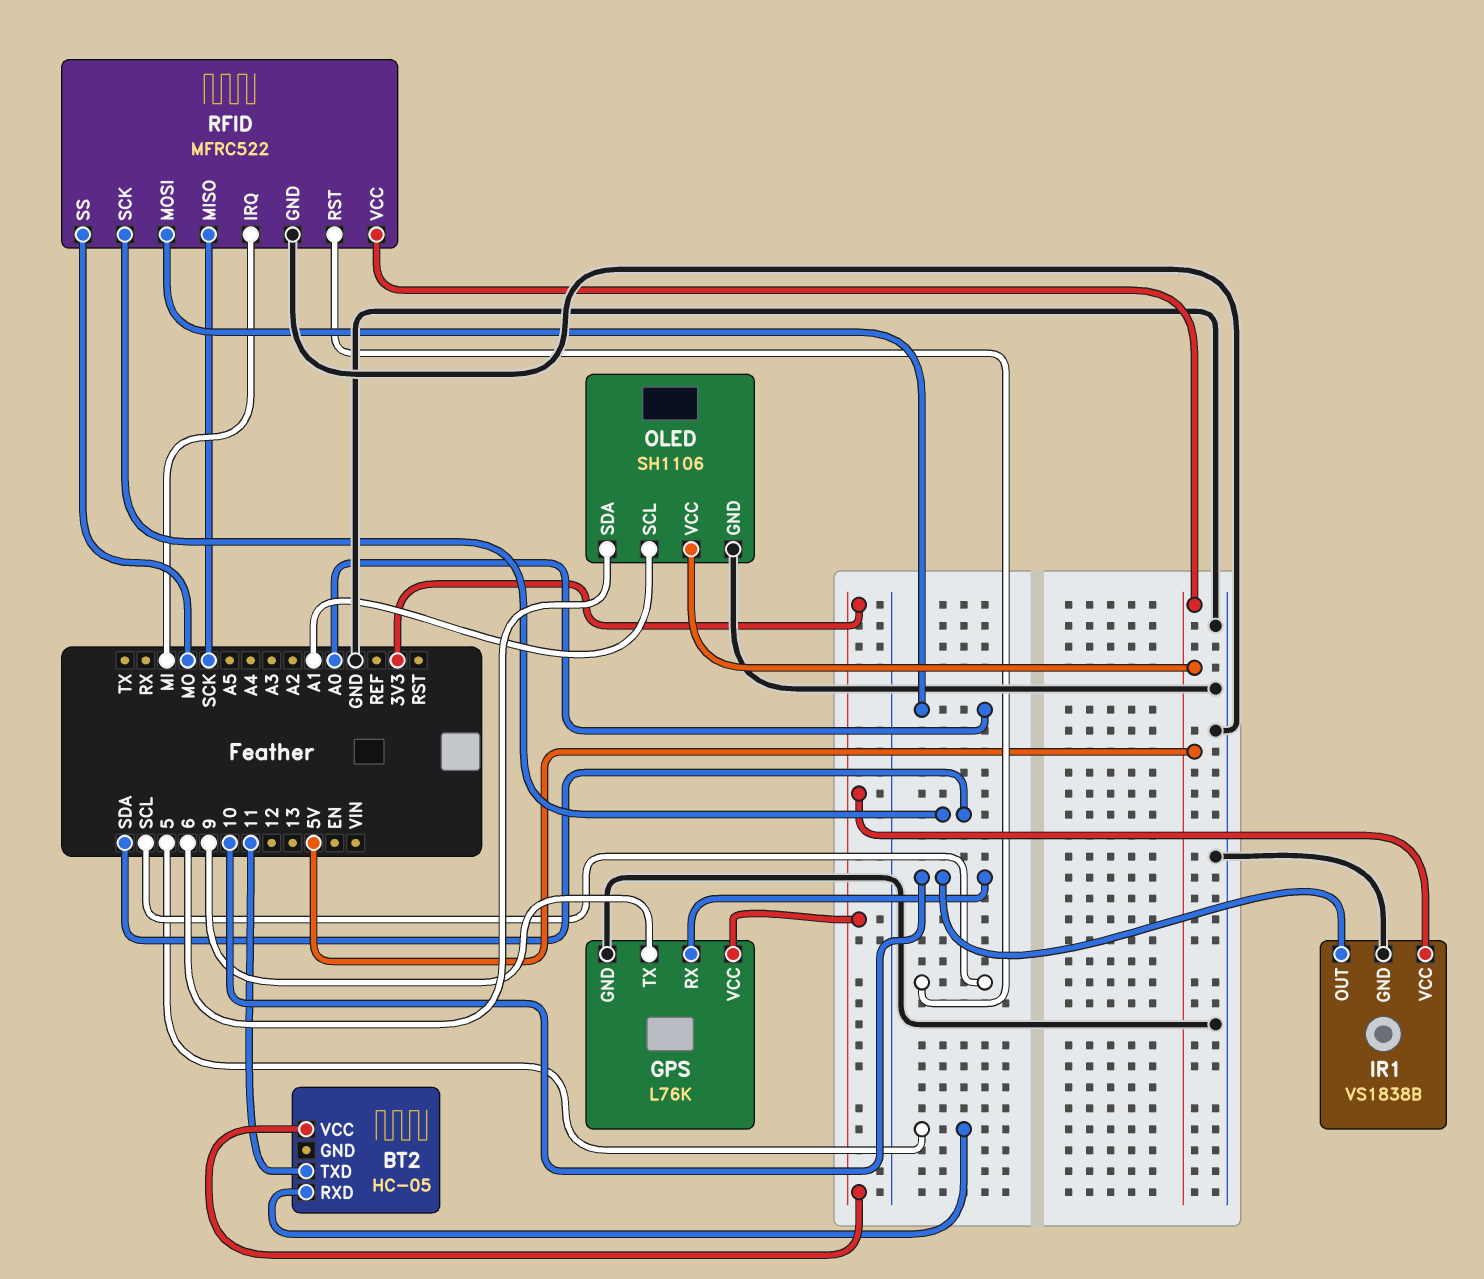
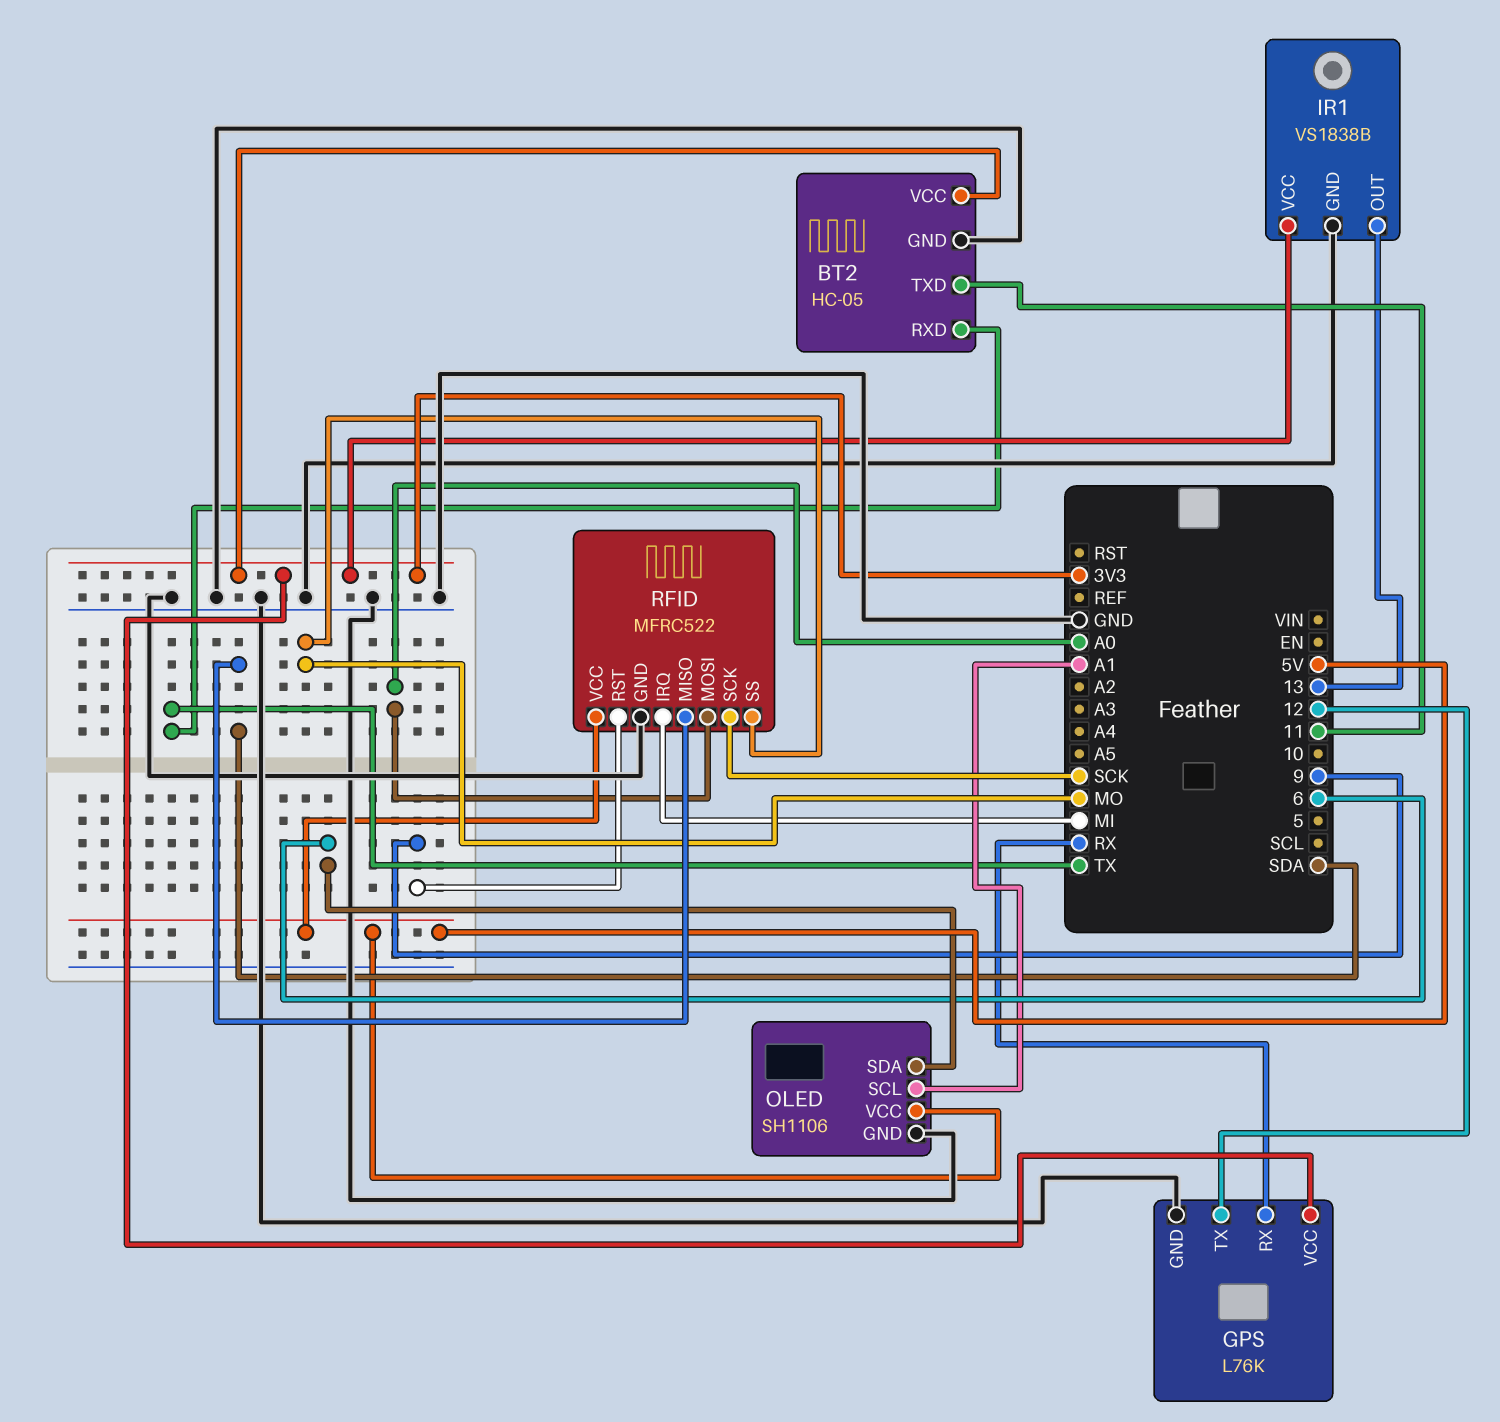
BT2 pin GND: none -> GND
BT2 pin RXD: 5 -> TX
GPS pin RX: 10 -> RX
GPS pin TX: 9 -> 12
IR1 pin OUT: 10 -> 13
RFID pin MISO: SCK -> SDA
RFID pin RST: SCL -> 9
RFID pin SCK: SDA -> SCK

